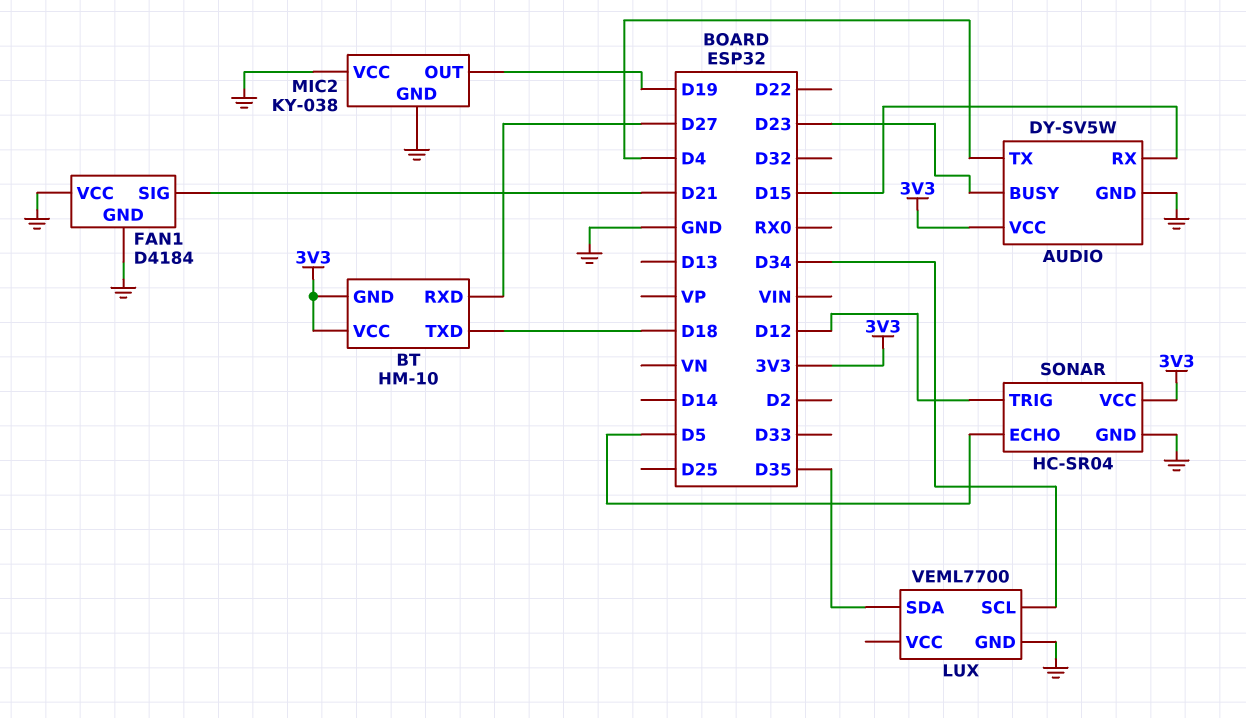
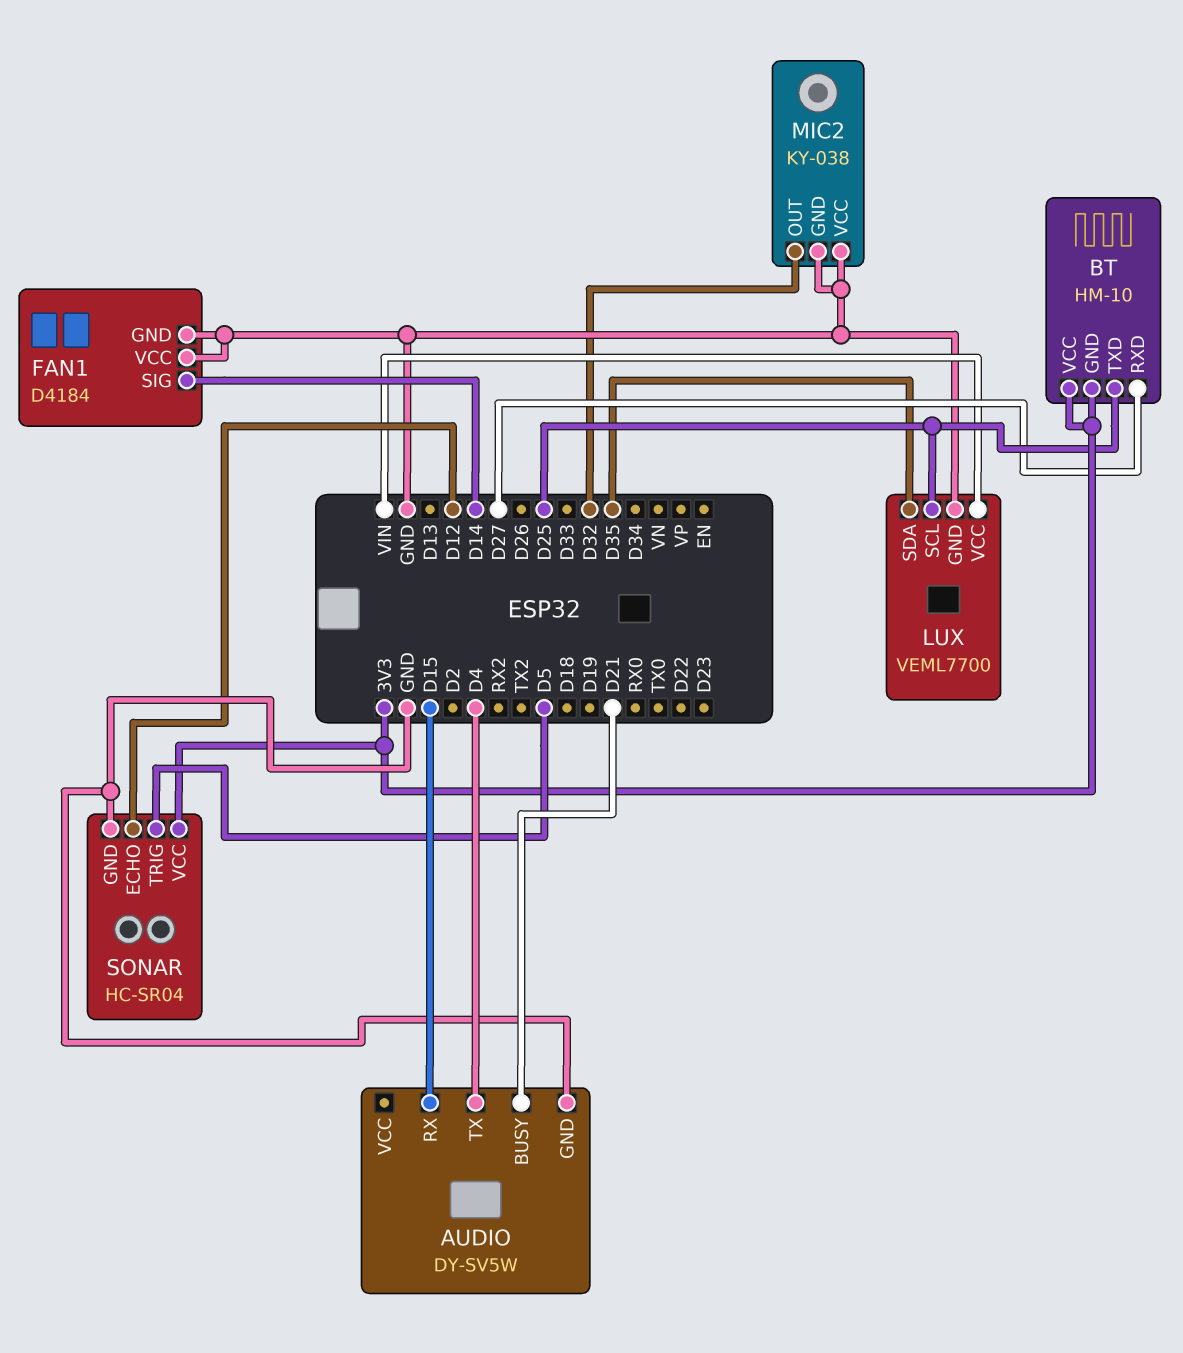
AUDIO pin BUSY: D23 -> D21
AUDIO pin VCC: 3V3 -> none
BT pin TXD: D18 -> D25
FAN1 pin SIG: D21 -> D14
LUX pin SCL: D34 -> D25
LUX pin VCC: none -> VIN
MIC2 pin OUT: D19 -> D32
SONAR pin ECHO: D5 -> D12
SONAR pin TRIG: D12 -> D5

